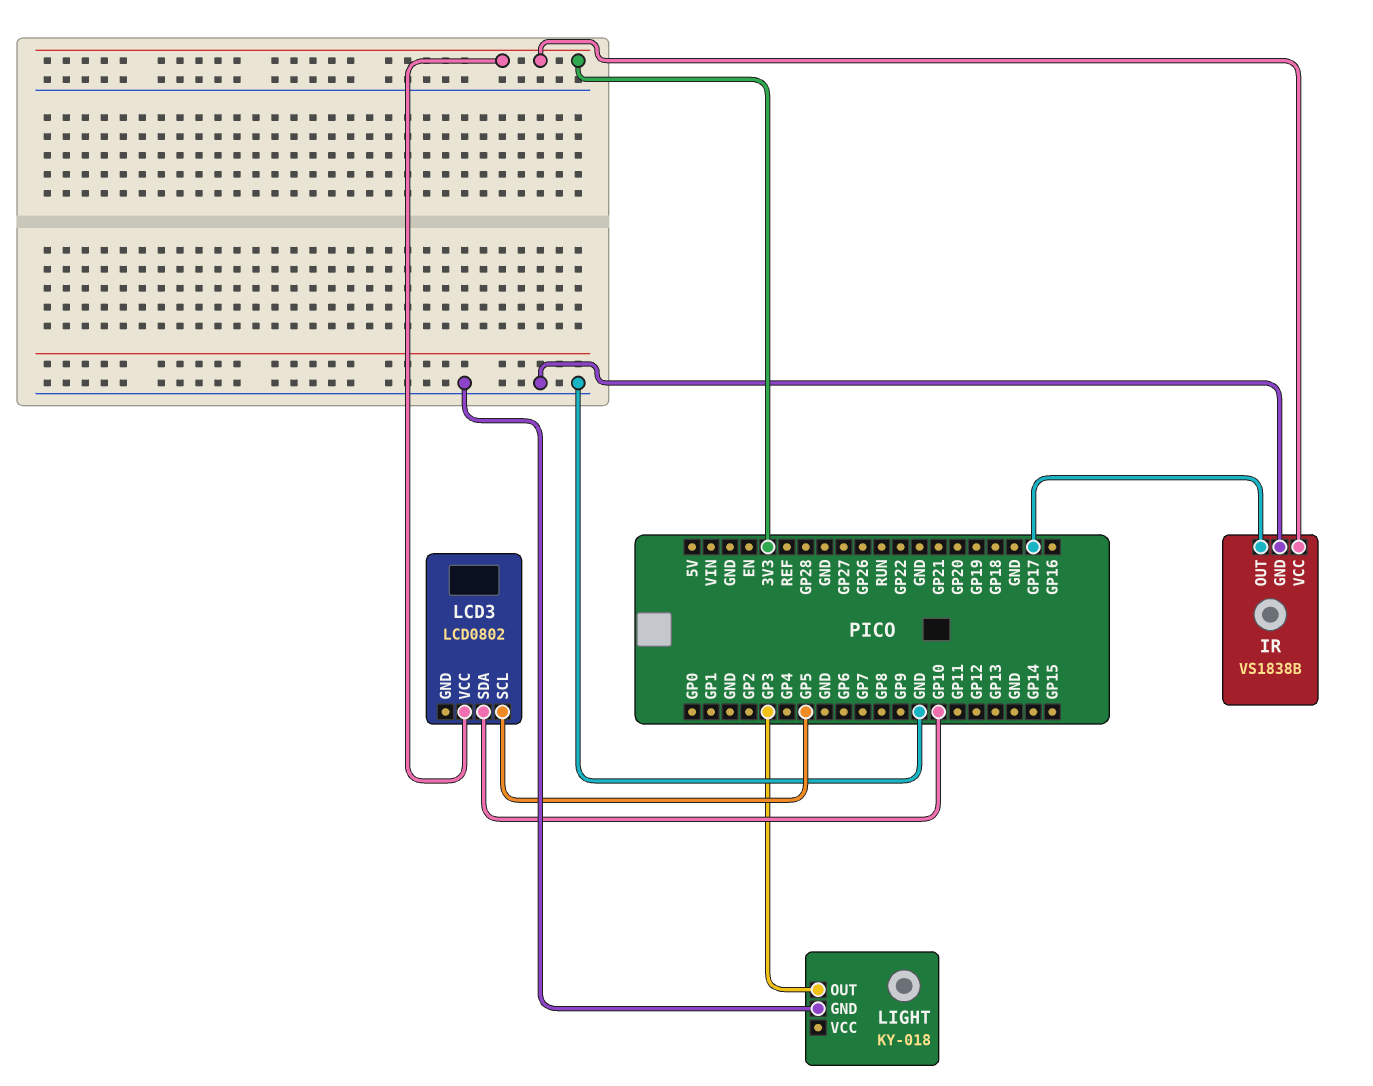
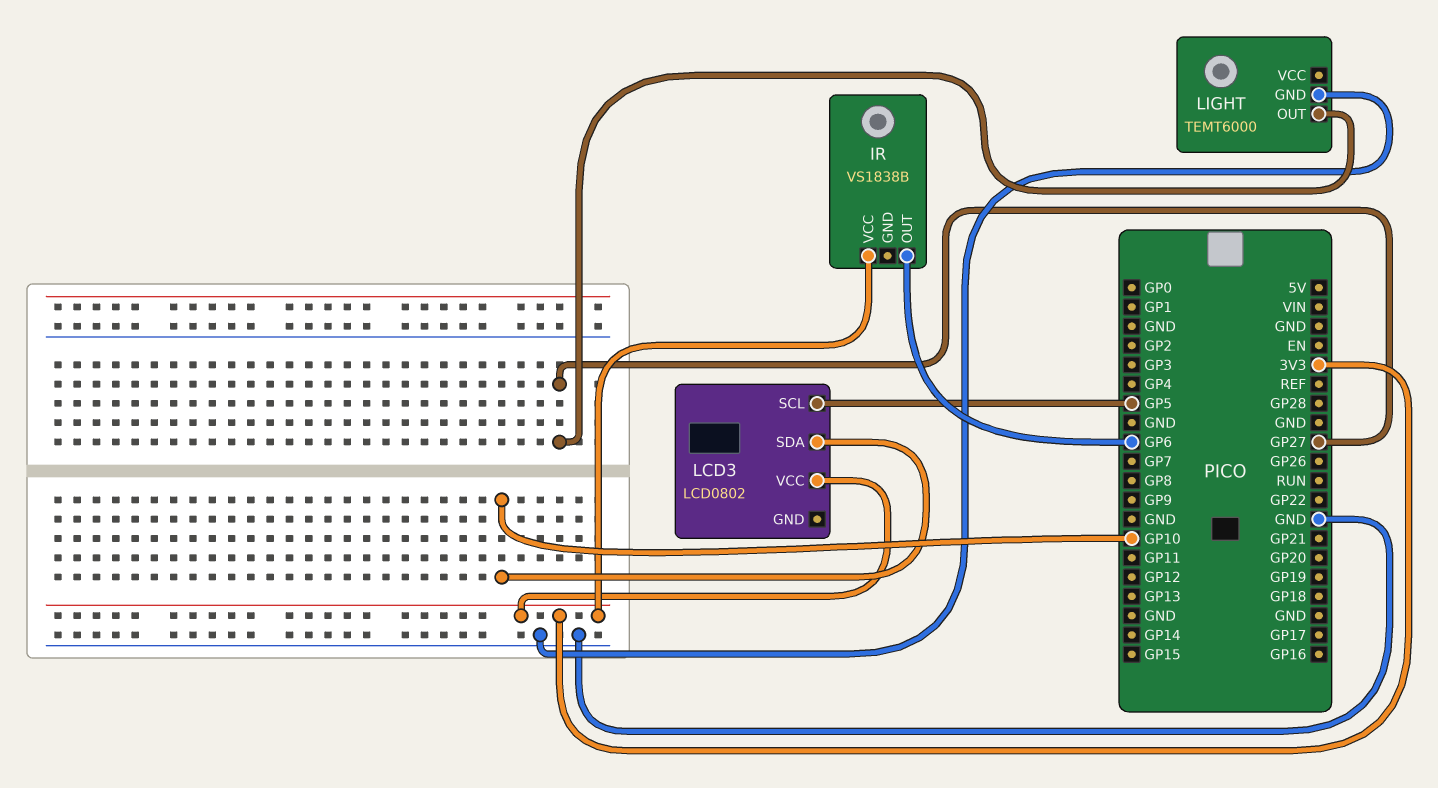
IR pin GND: GND -> none
IR pin OUT: GP17 -> GP6
LIGHT: KY-018 -> TEMT6000
LIGHT pin OUT: GP3 -> GP27

